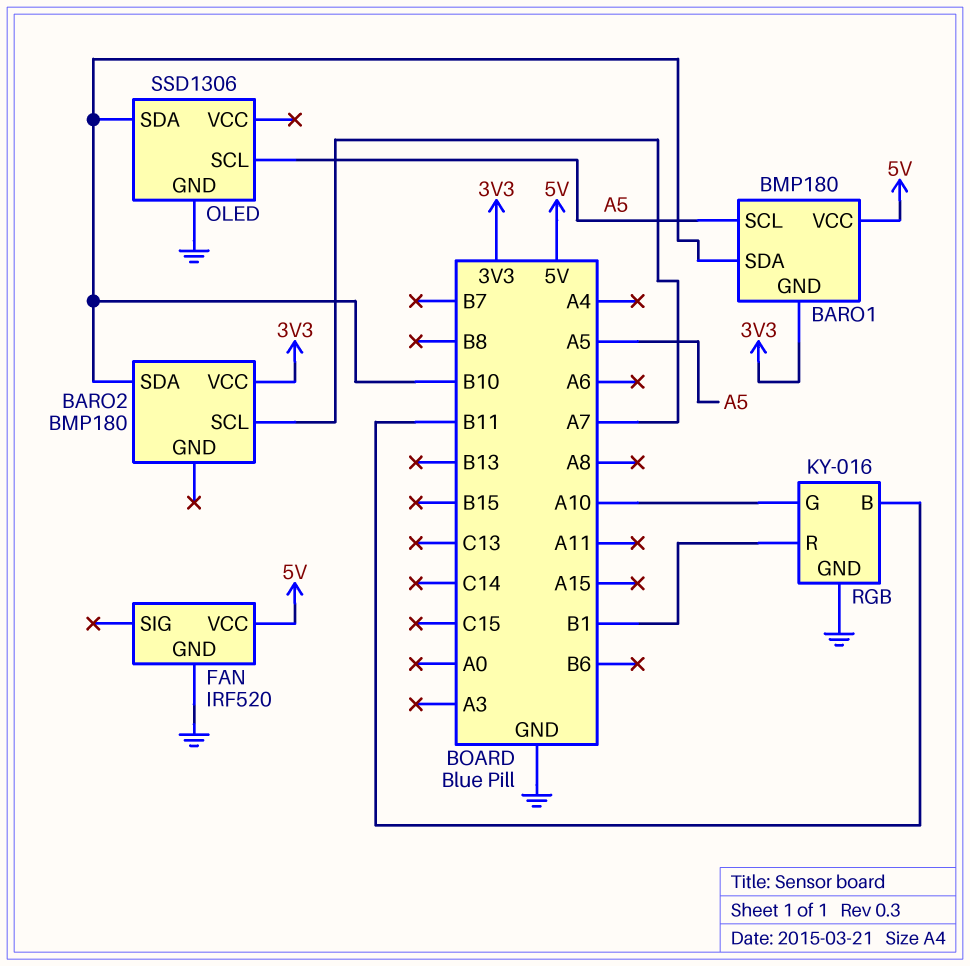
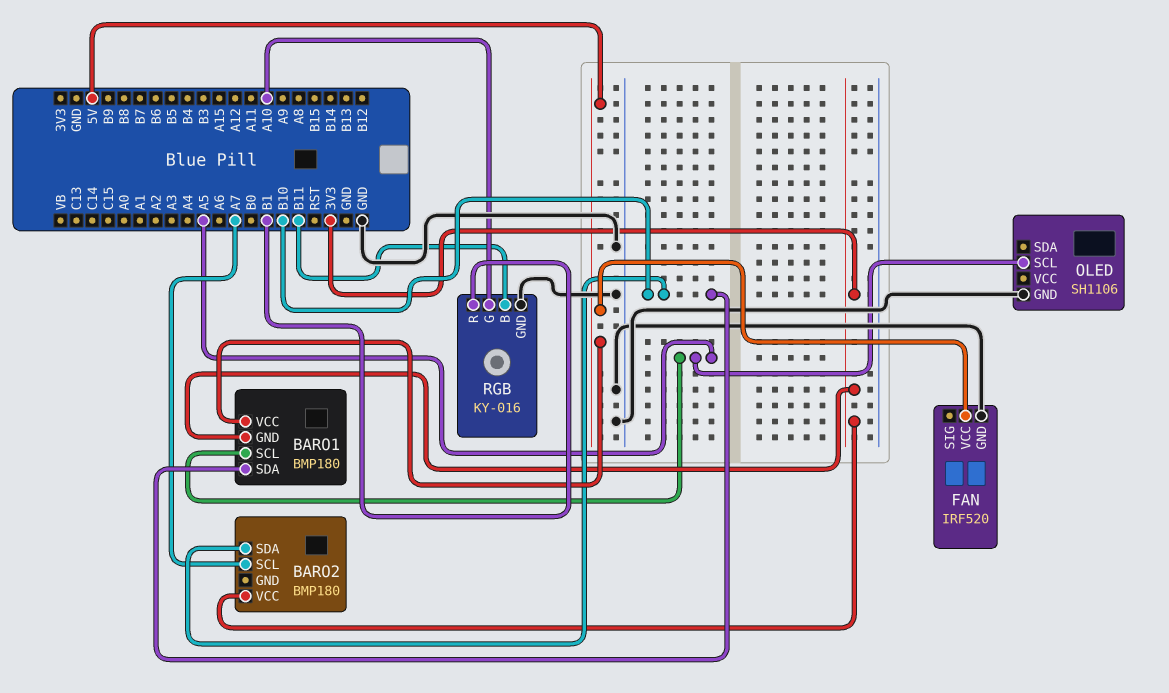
OLED: SSD1306 -> SH1106
OLED pin SDA: B10 -> none

